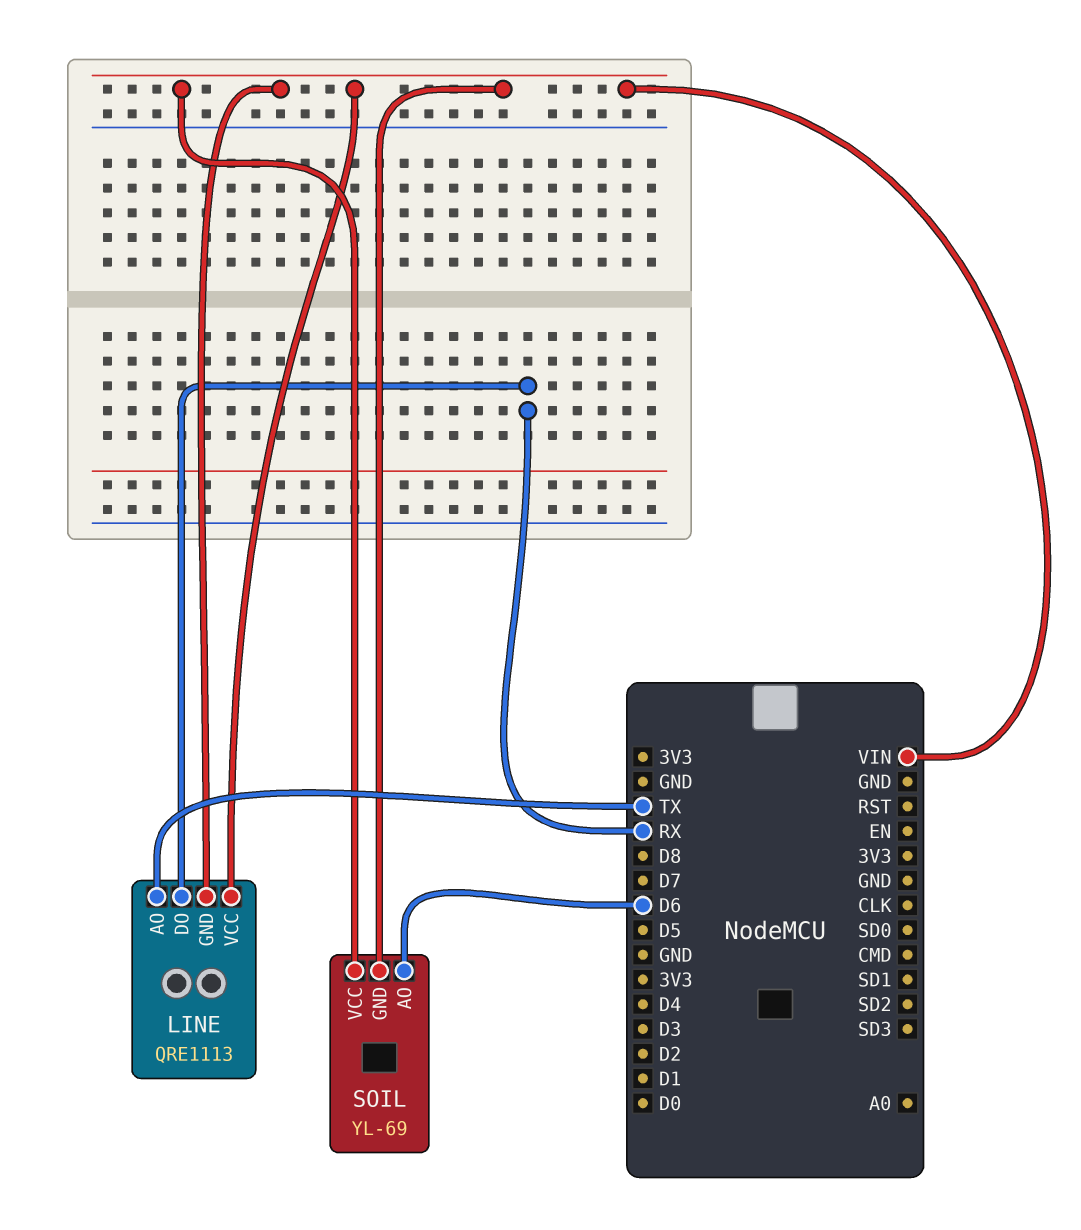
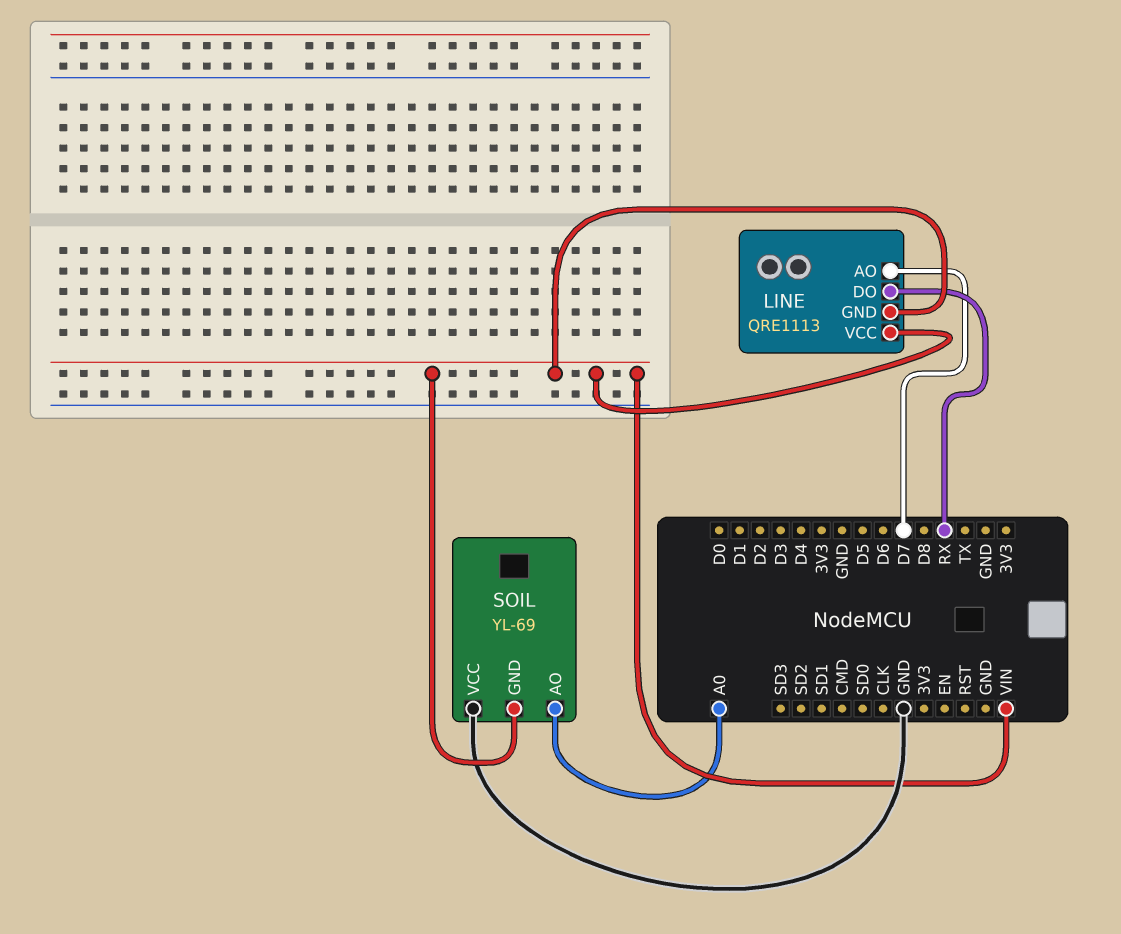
LINE pin AO: TX -> D7
SOIL pin AO: D6 -> A0
SOIL pin VCC: VIN -> GND

